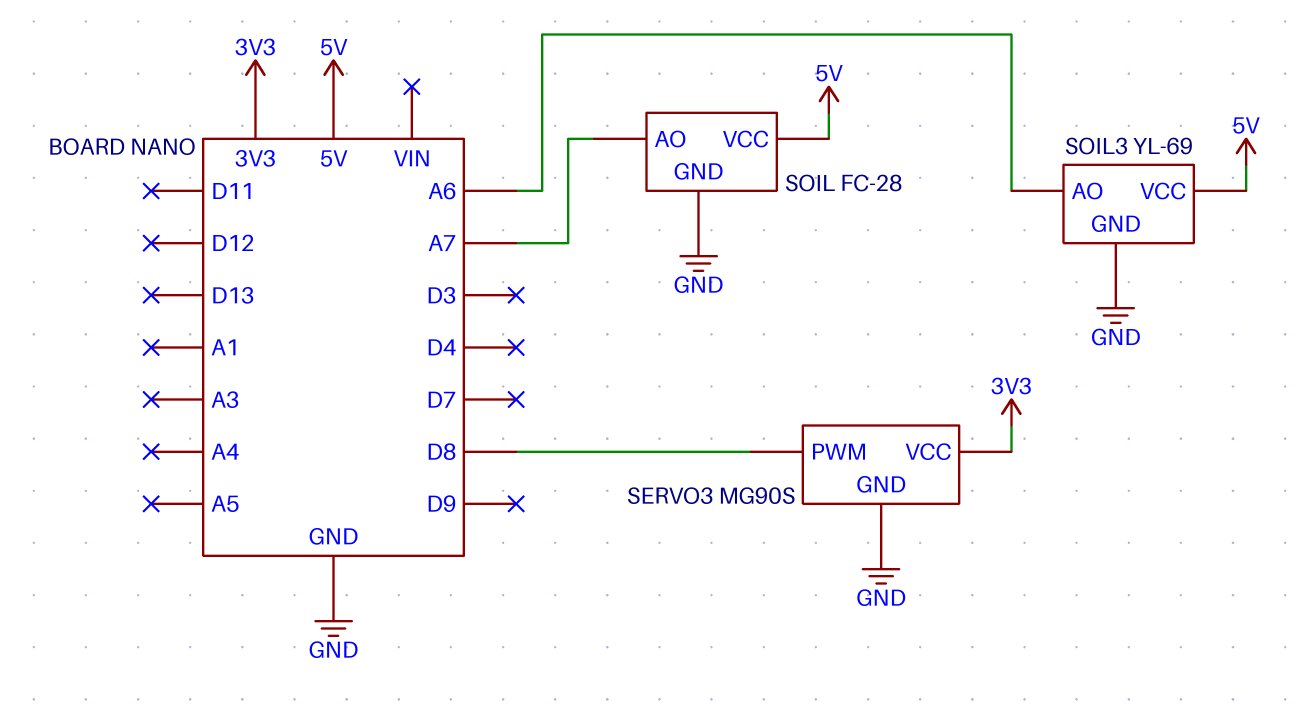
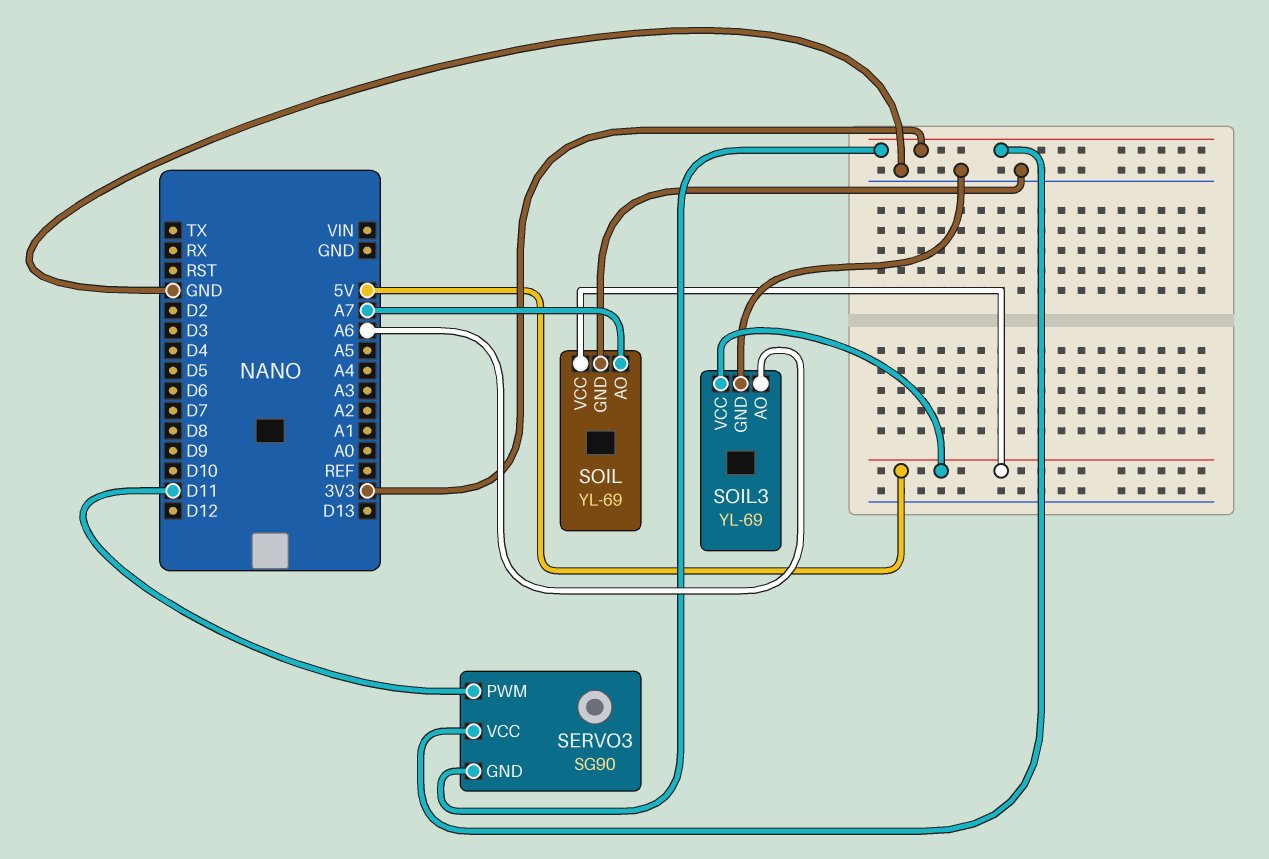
SERVO3: MG90S -> SG90
SERVO3 pin GND: GND -> 3V3
SERVO3 pin PWM: D8 -> D11
SOIL: FC-28 -> YL-69

